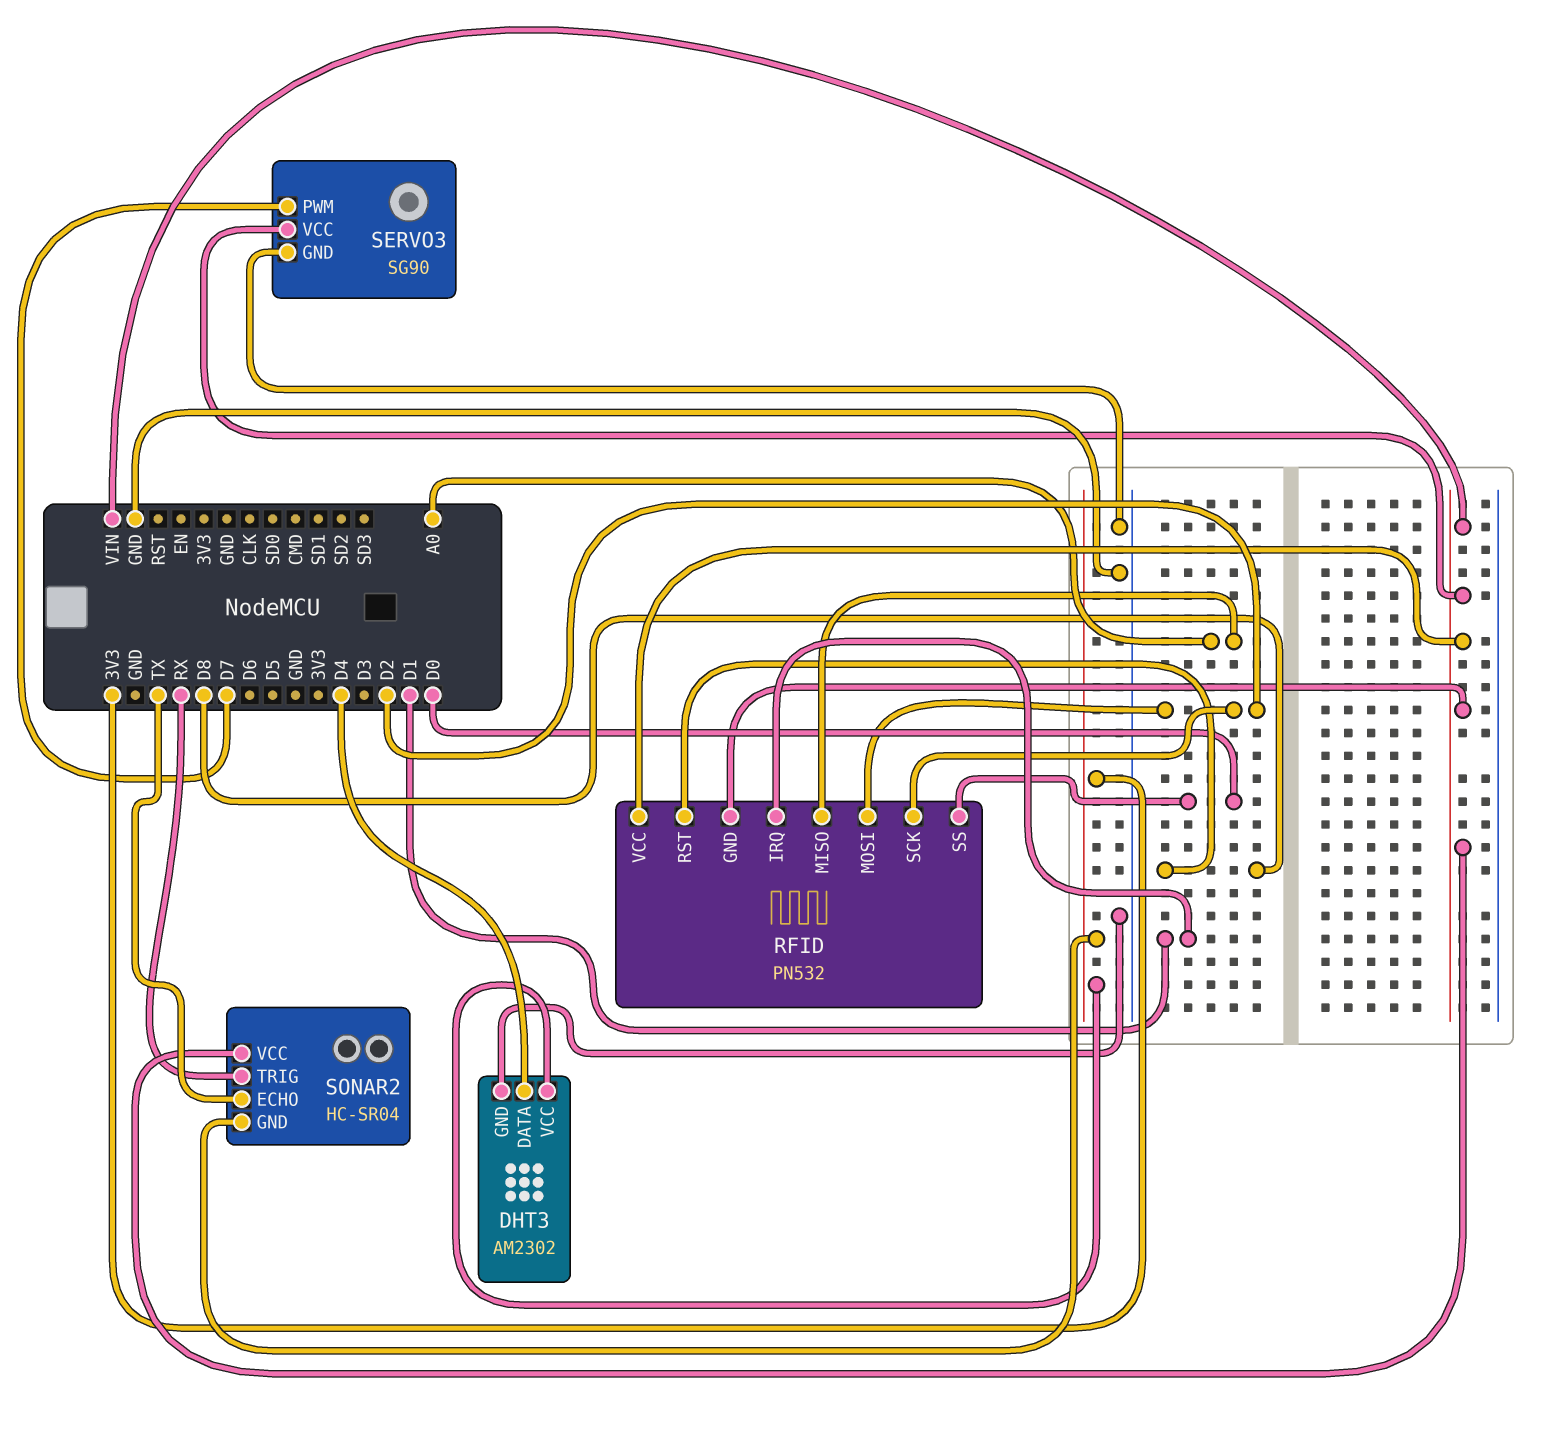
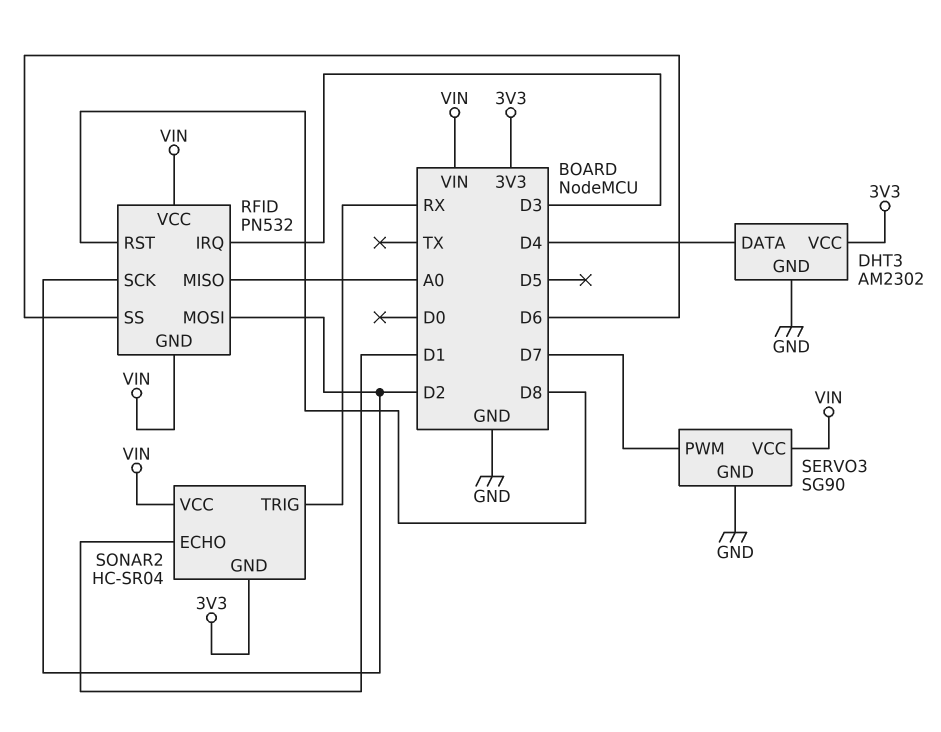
RFID pin IRQ: D1 -> D3
RFID pin SS: D0 -> D6
SONAR2 pin ECHO: TX -> D1

